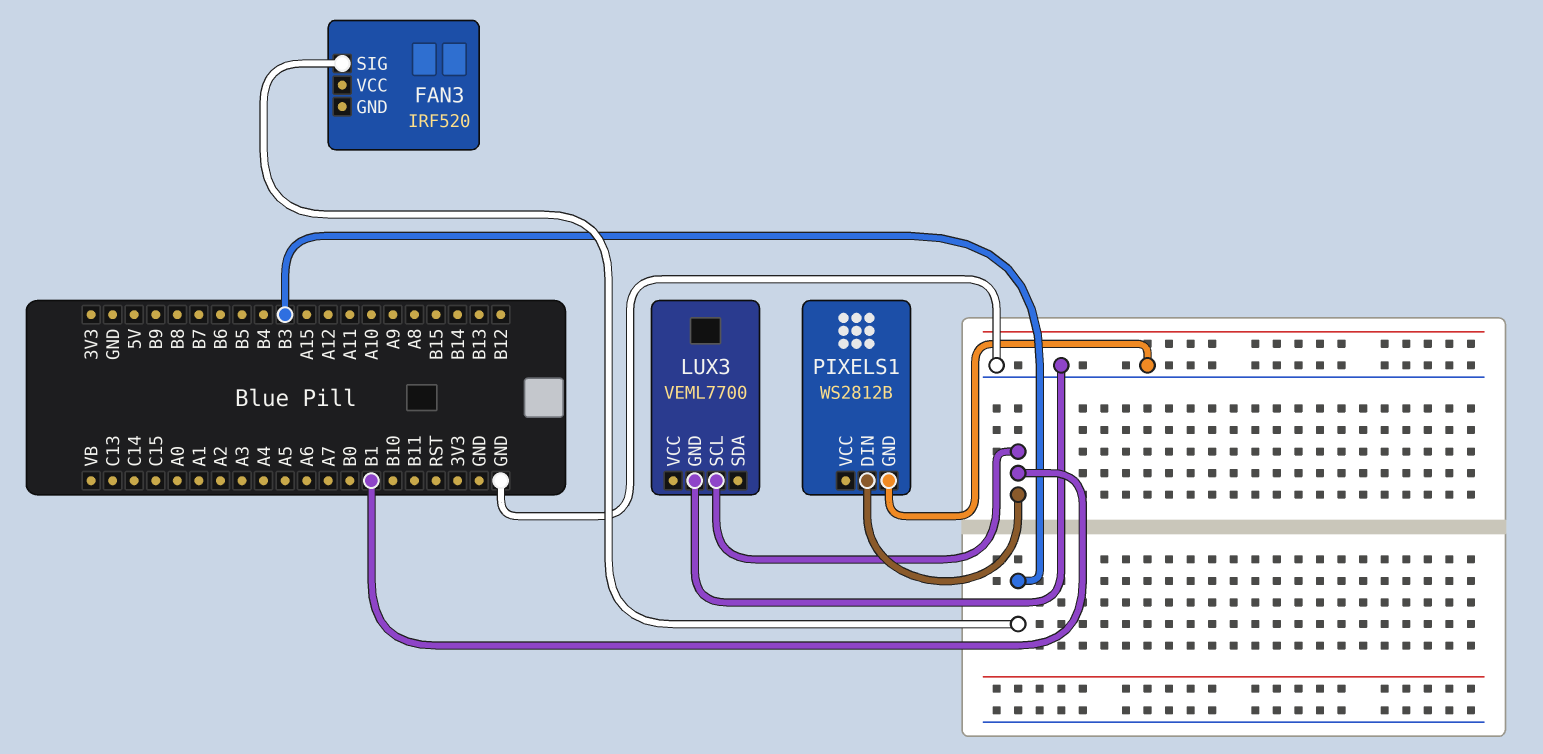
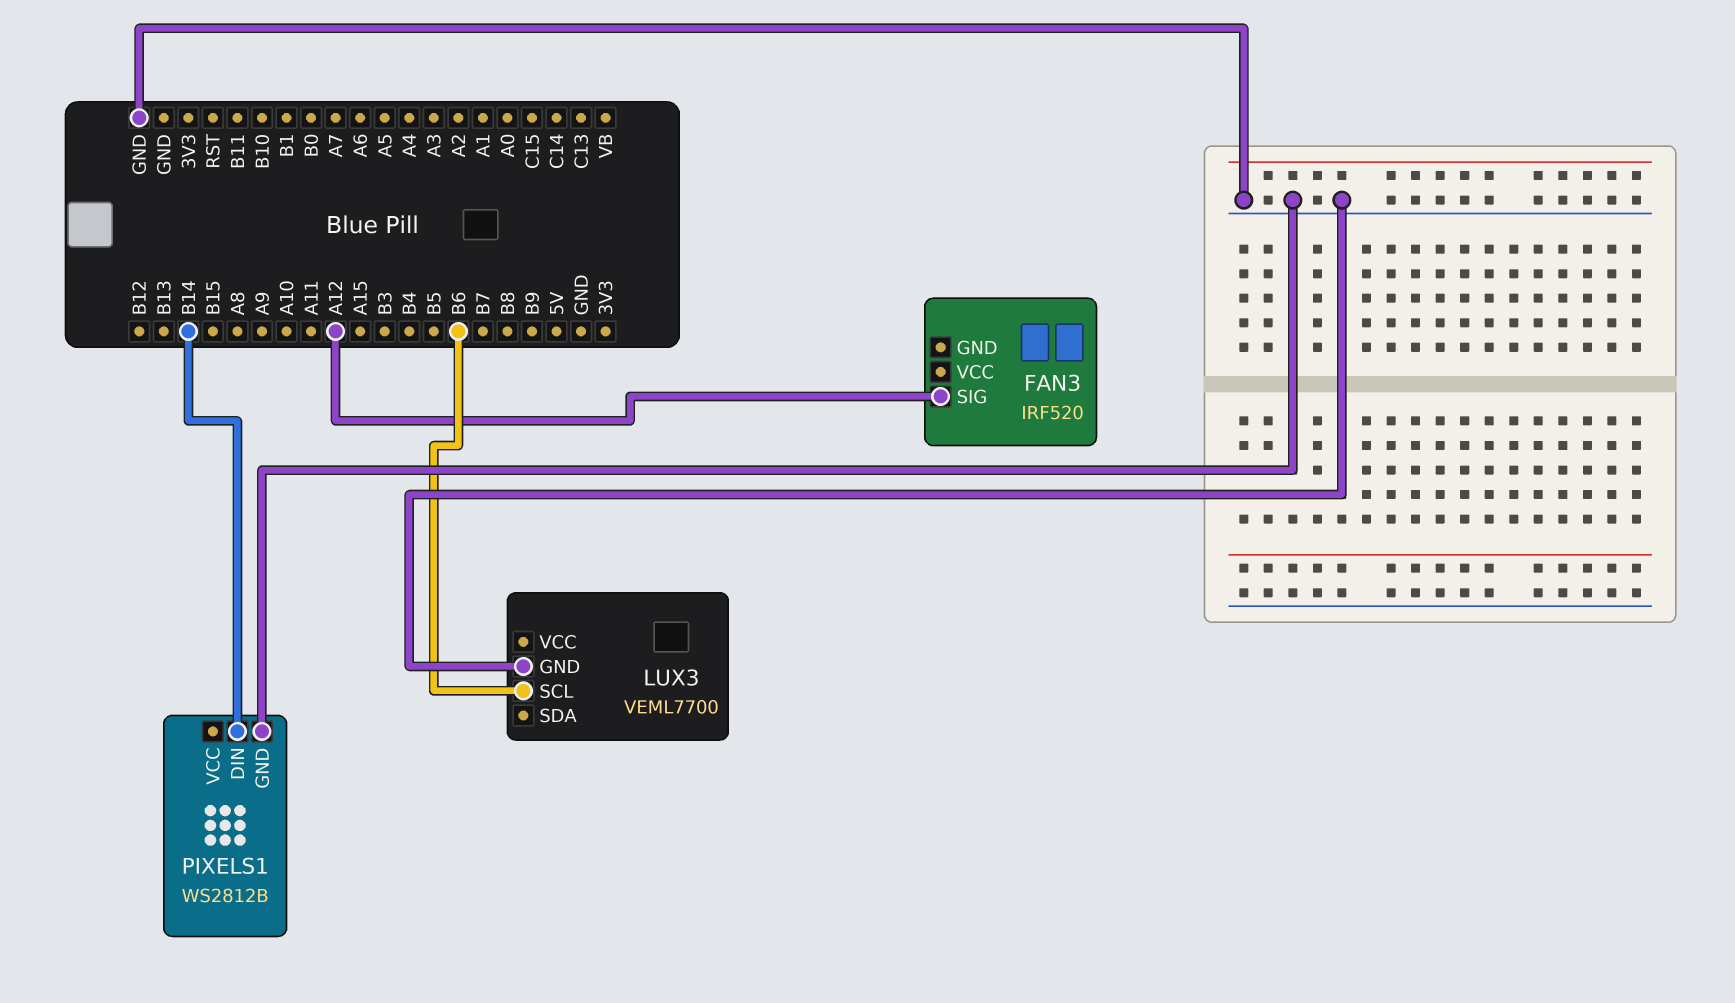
FAN3 pin SIG: B3 -> A12
LUX3 pin SCL: B1 -> B6
PIXELS1 pin DIN: B1 -> B14

